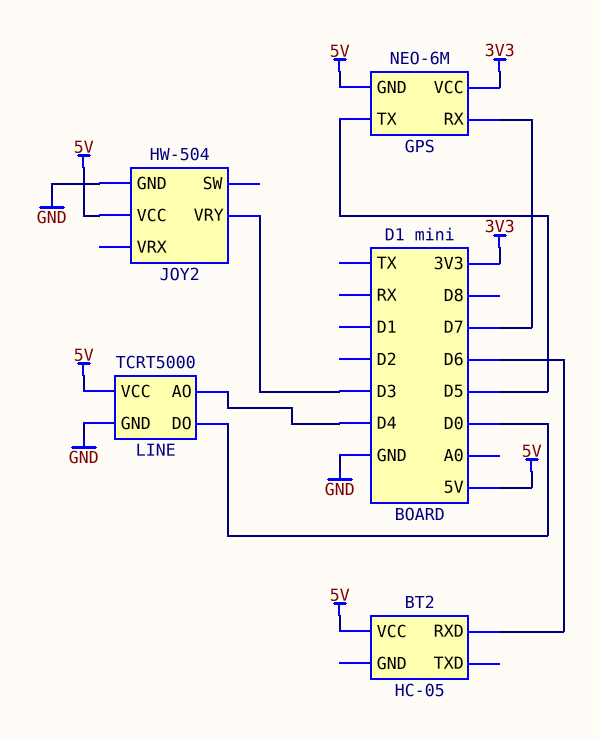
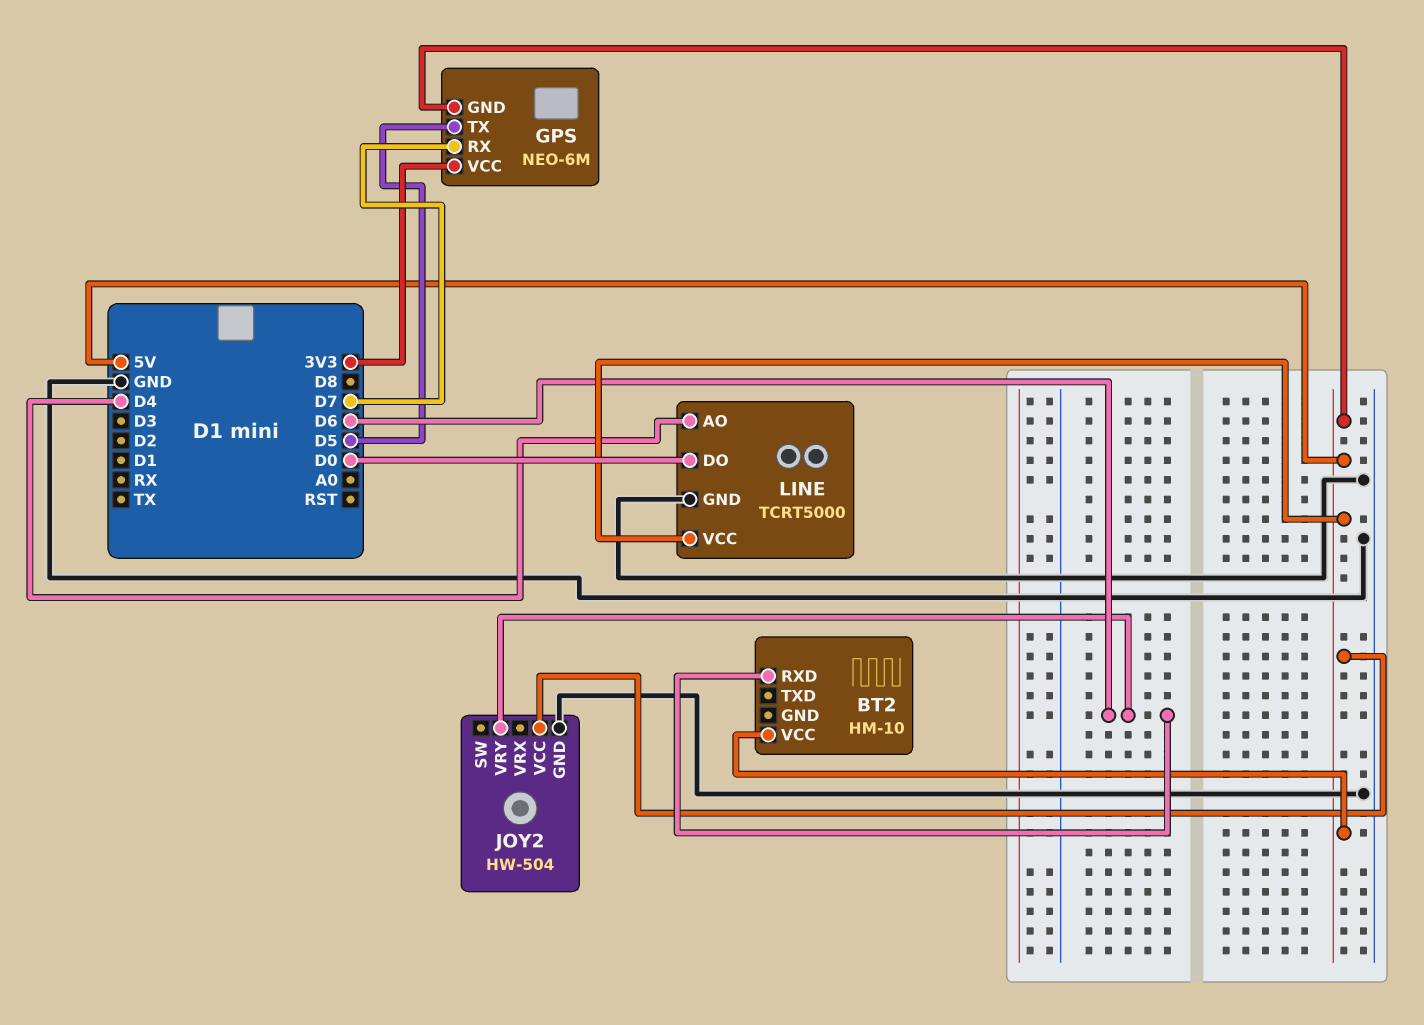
BT2: HC-05 -> HM-10
JOY2 pin VRY: D3 -> D6

